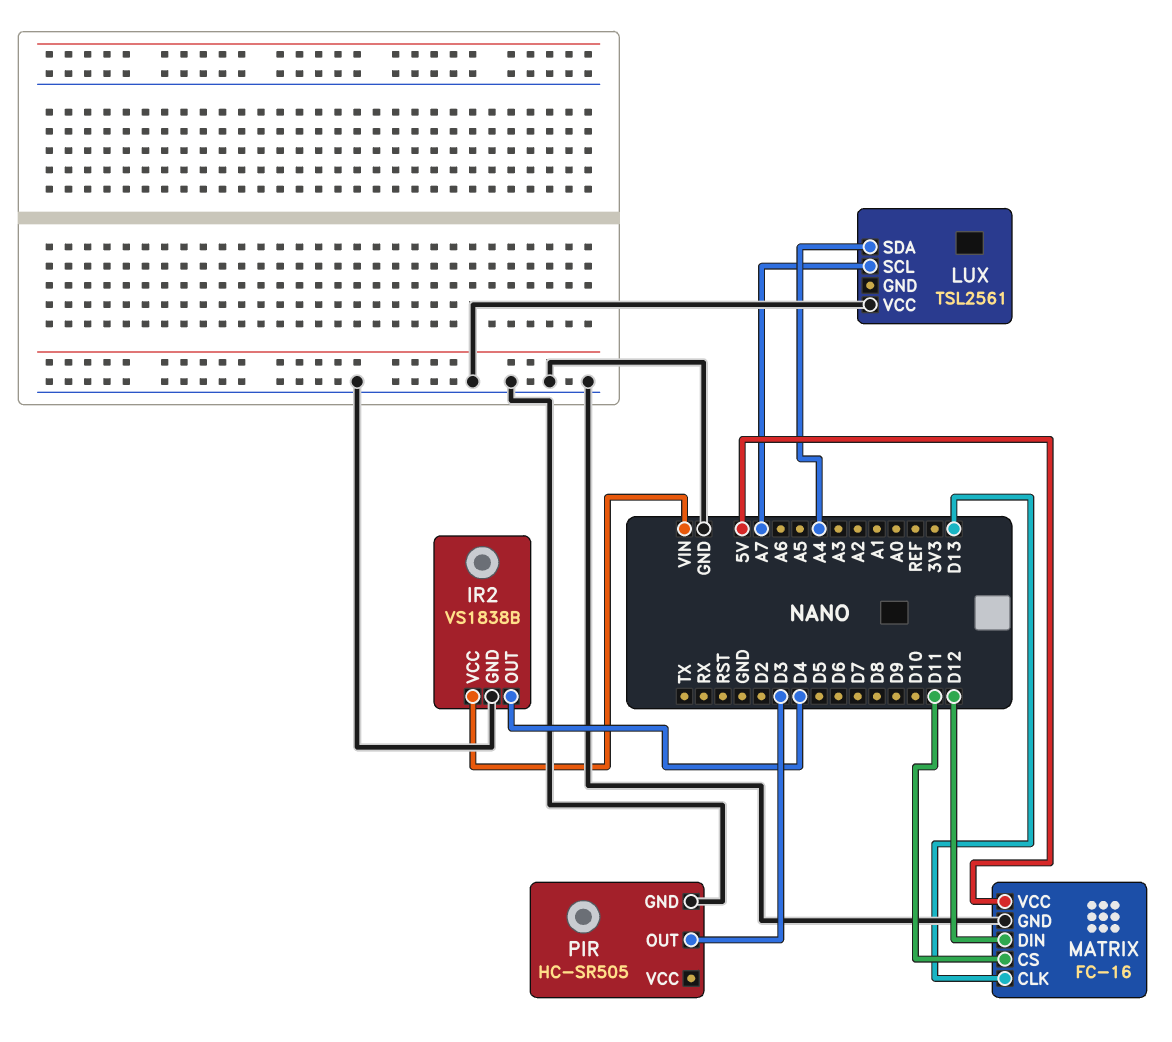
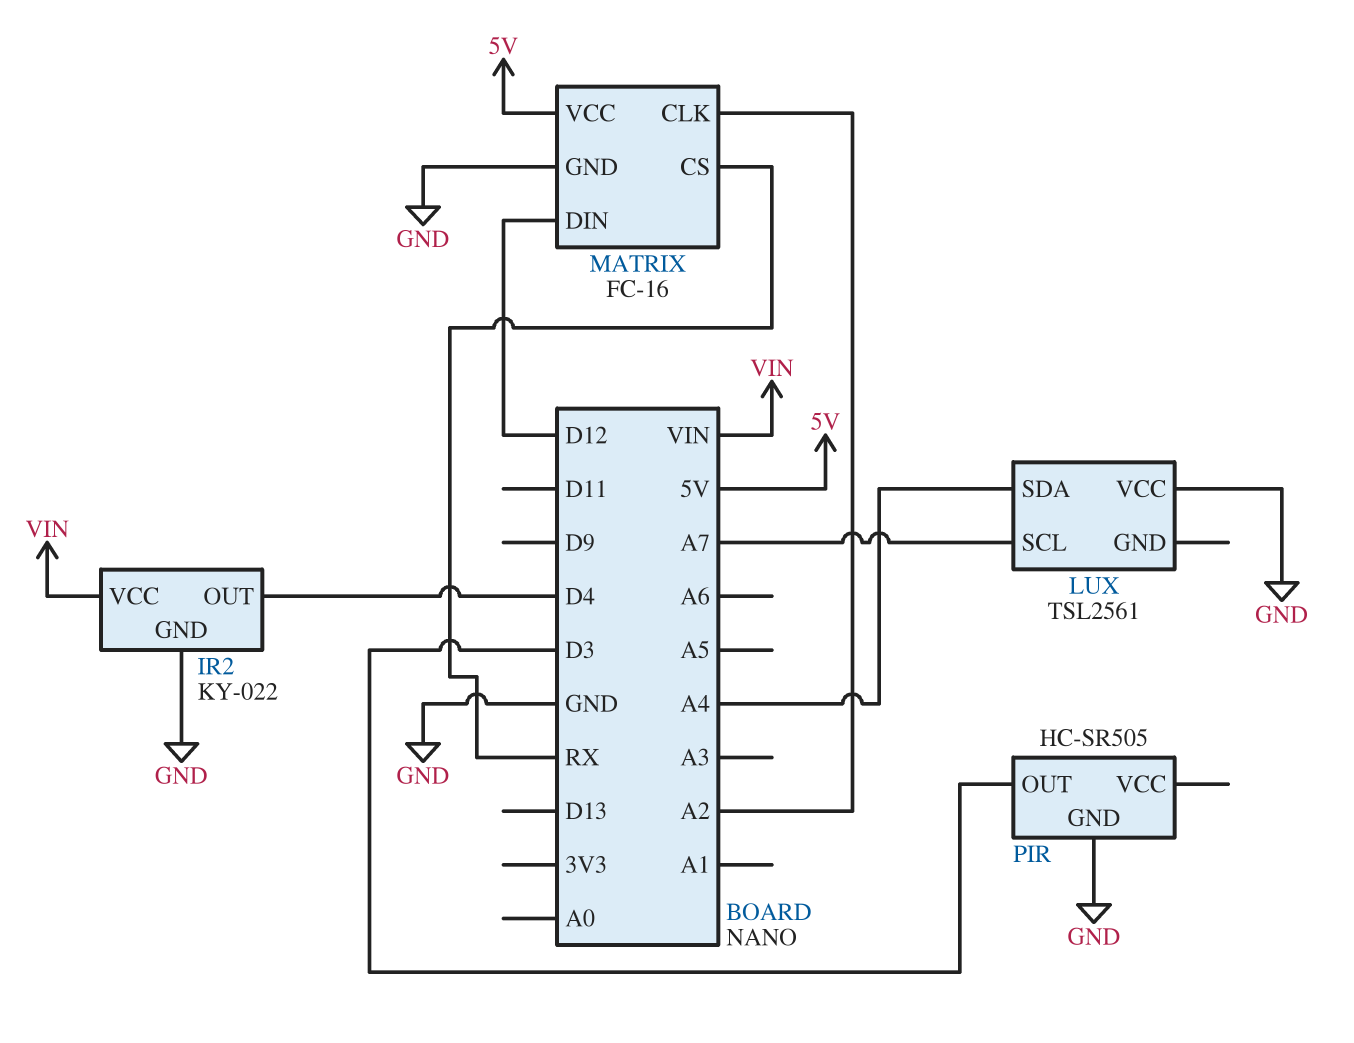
IR2: VS1838B -> KY-022
MATRIX pin CLK: D13 -> A2
MATRIX pin CS: D11 -> RX

